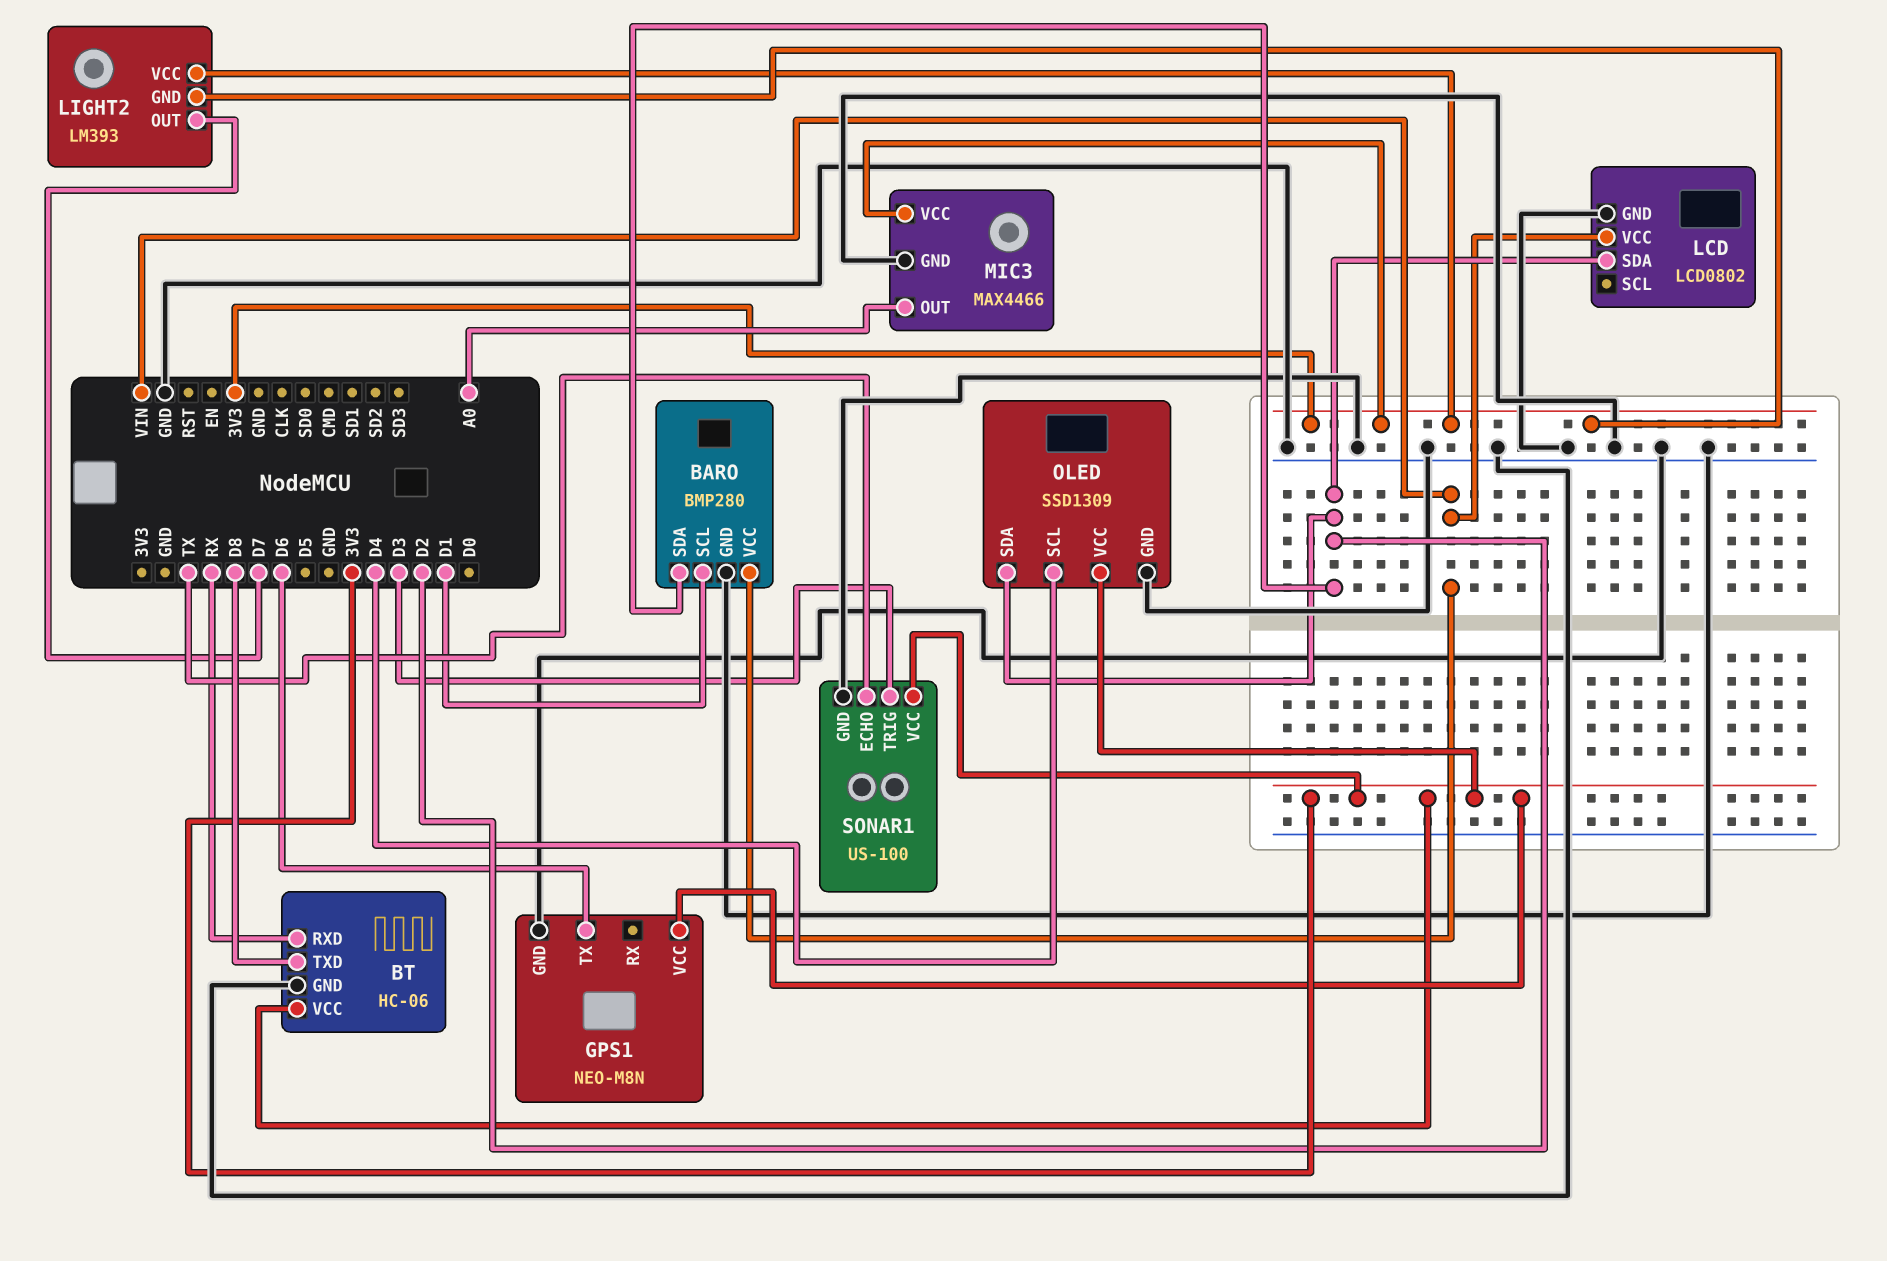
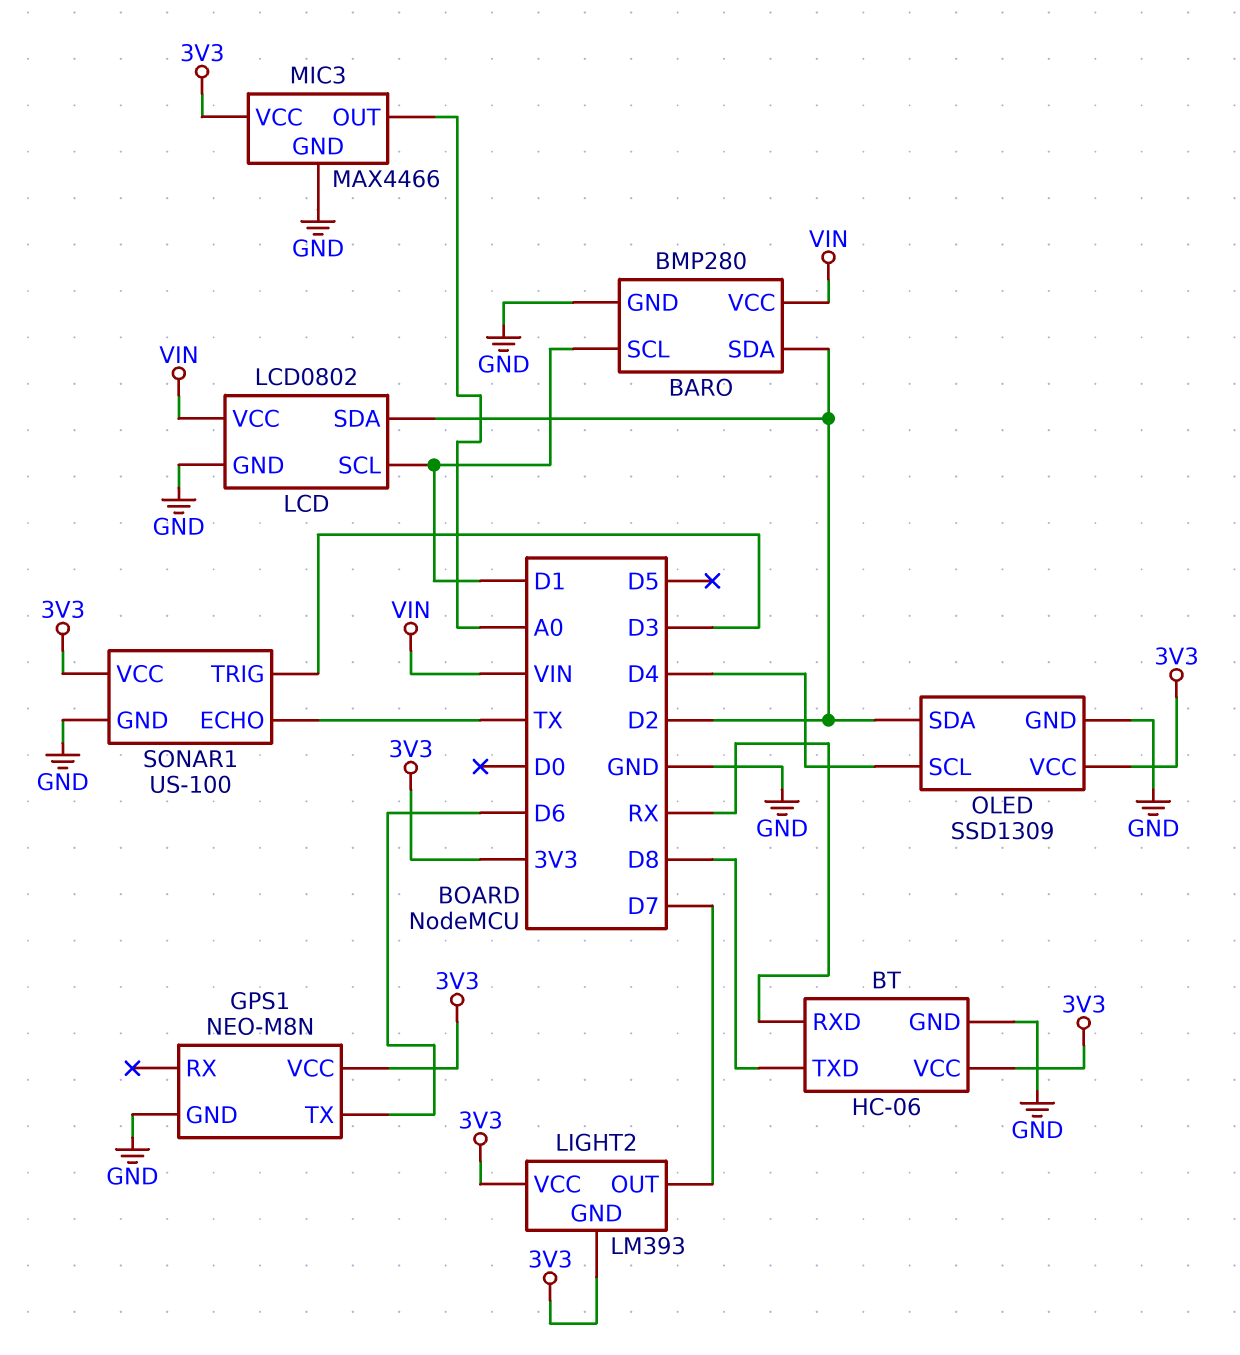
LCD pin SCL: none -> D1

